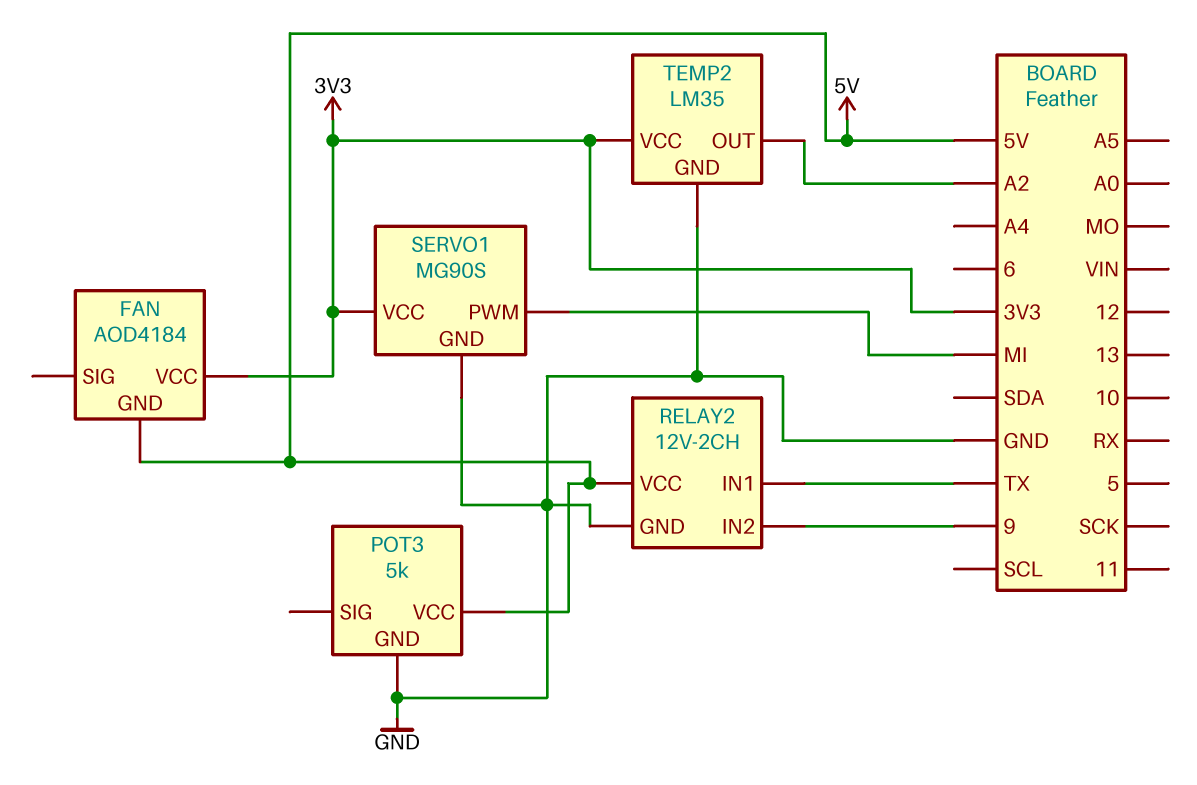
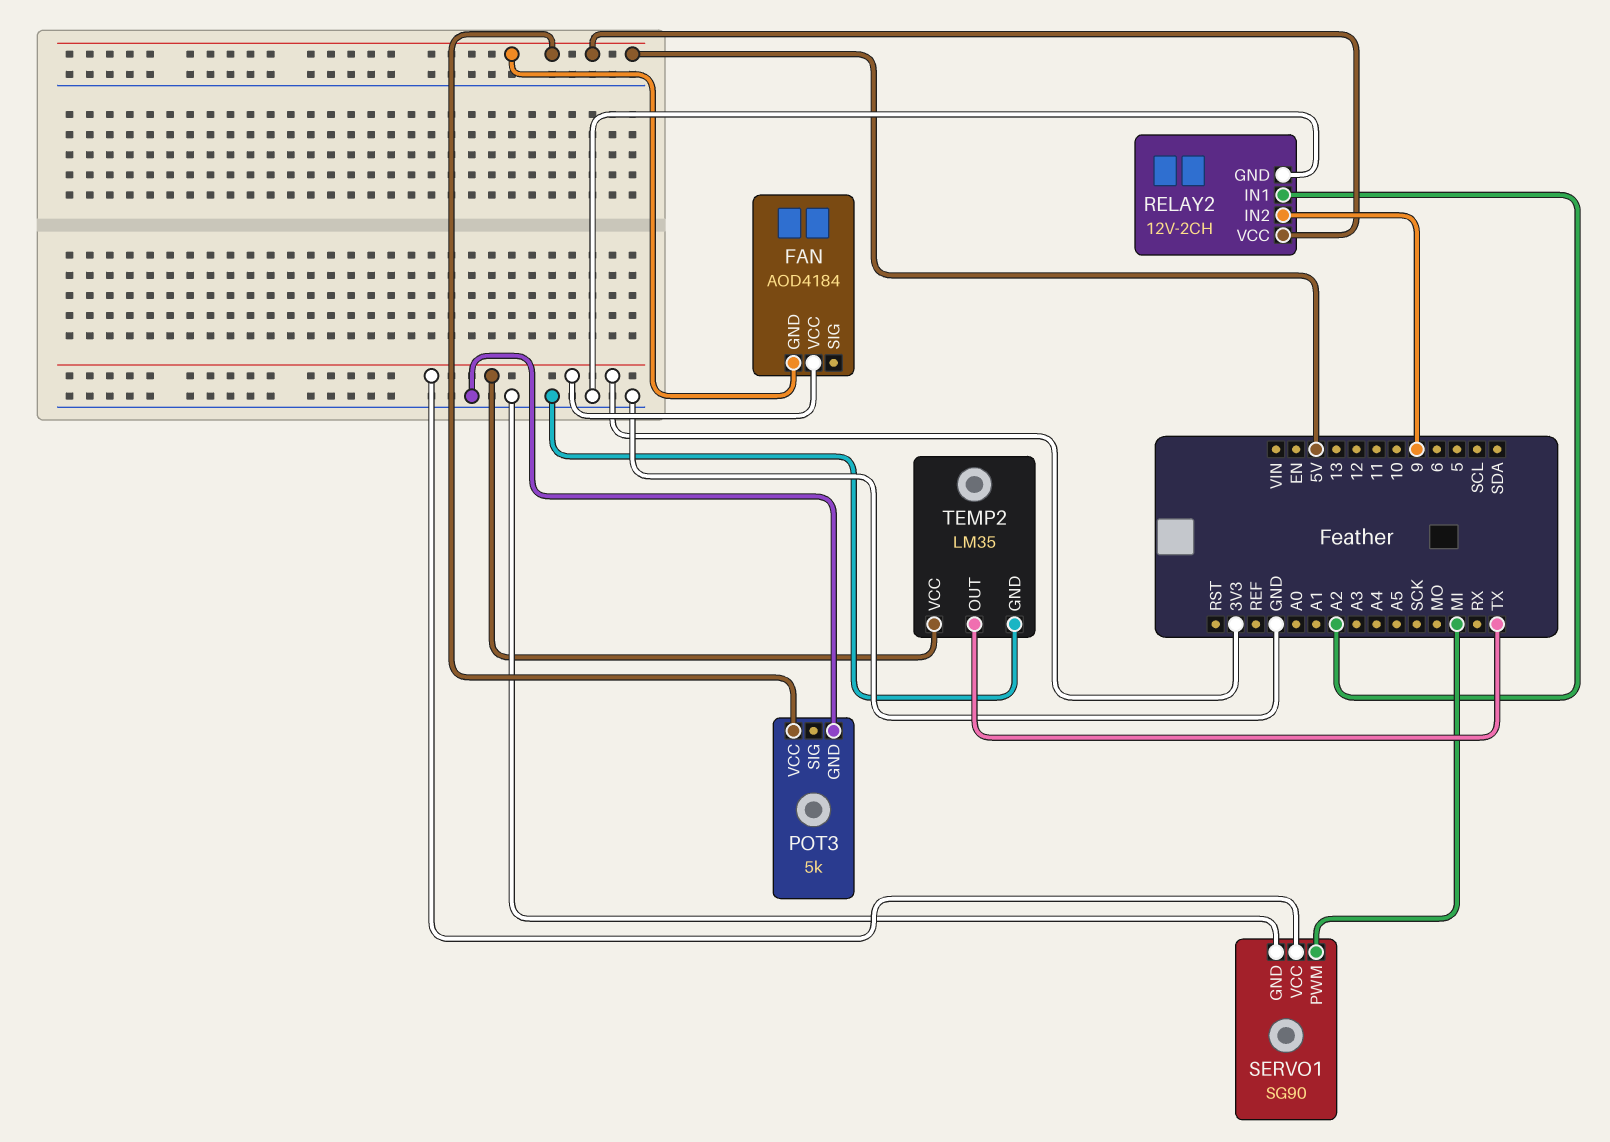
RELAY2 pin IN1: TX -> A2
SERVO1: MG90S -> SG90
TEMP2 pin OUT: A2 -> TX

